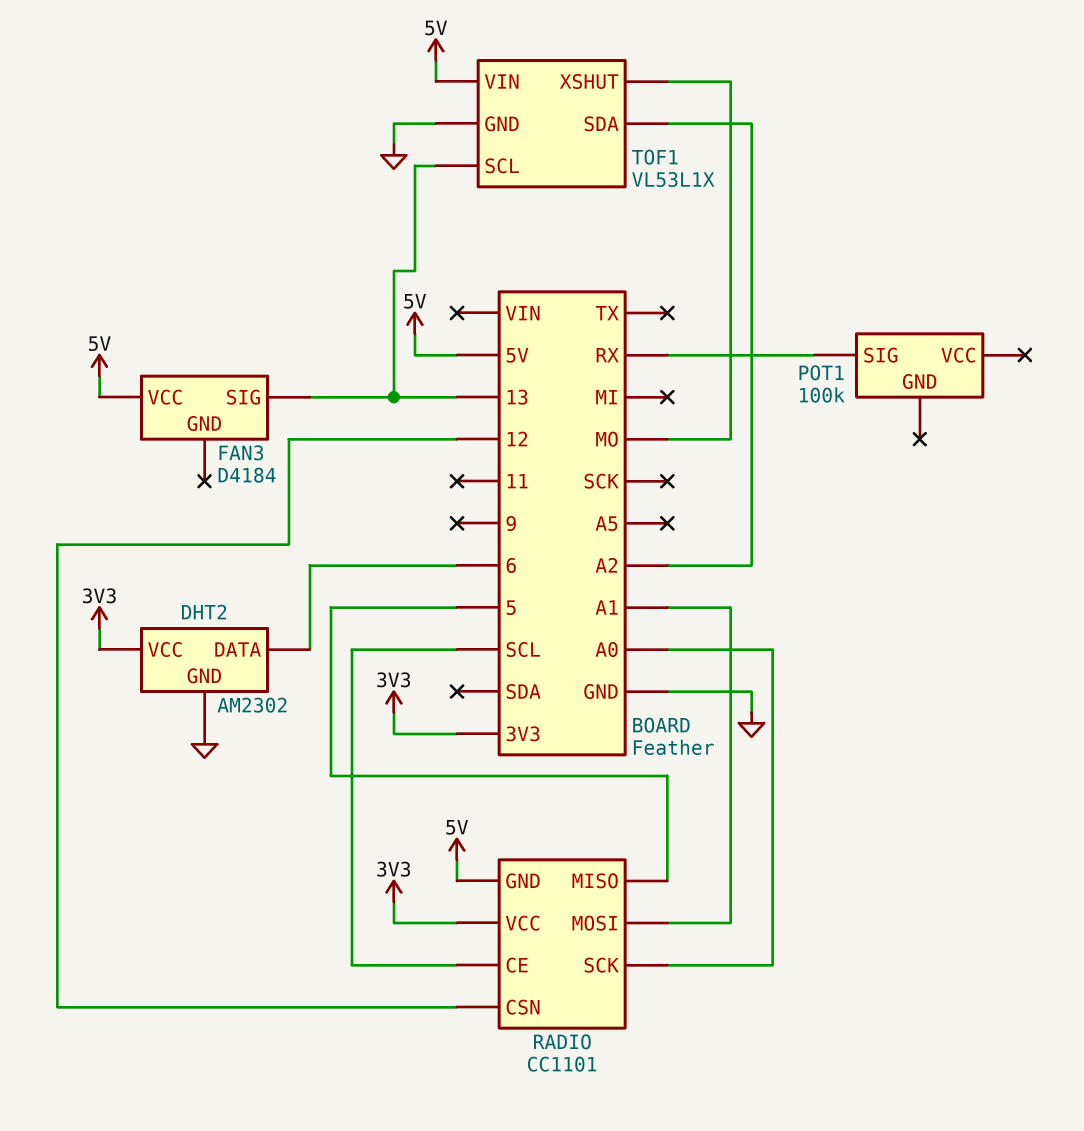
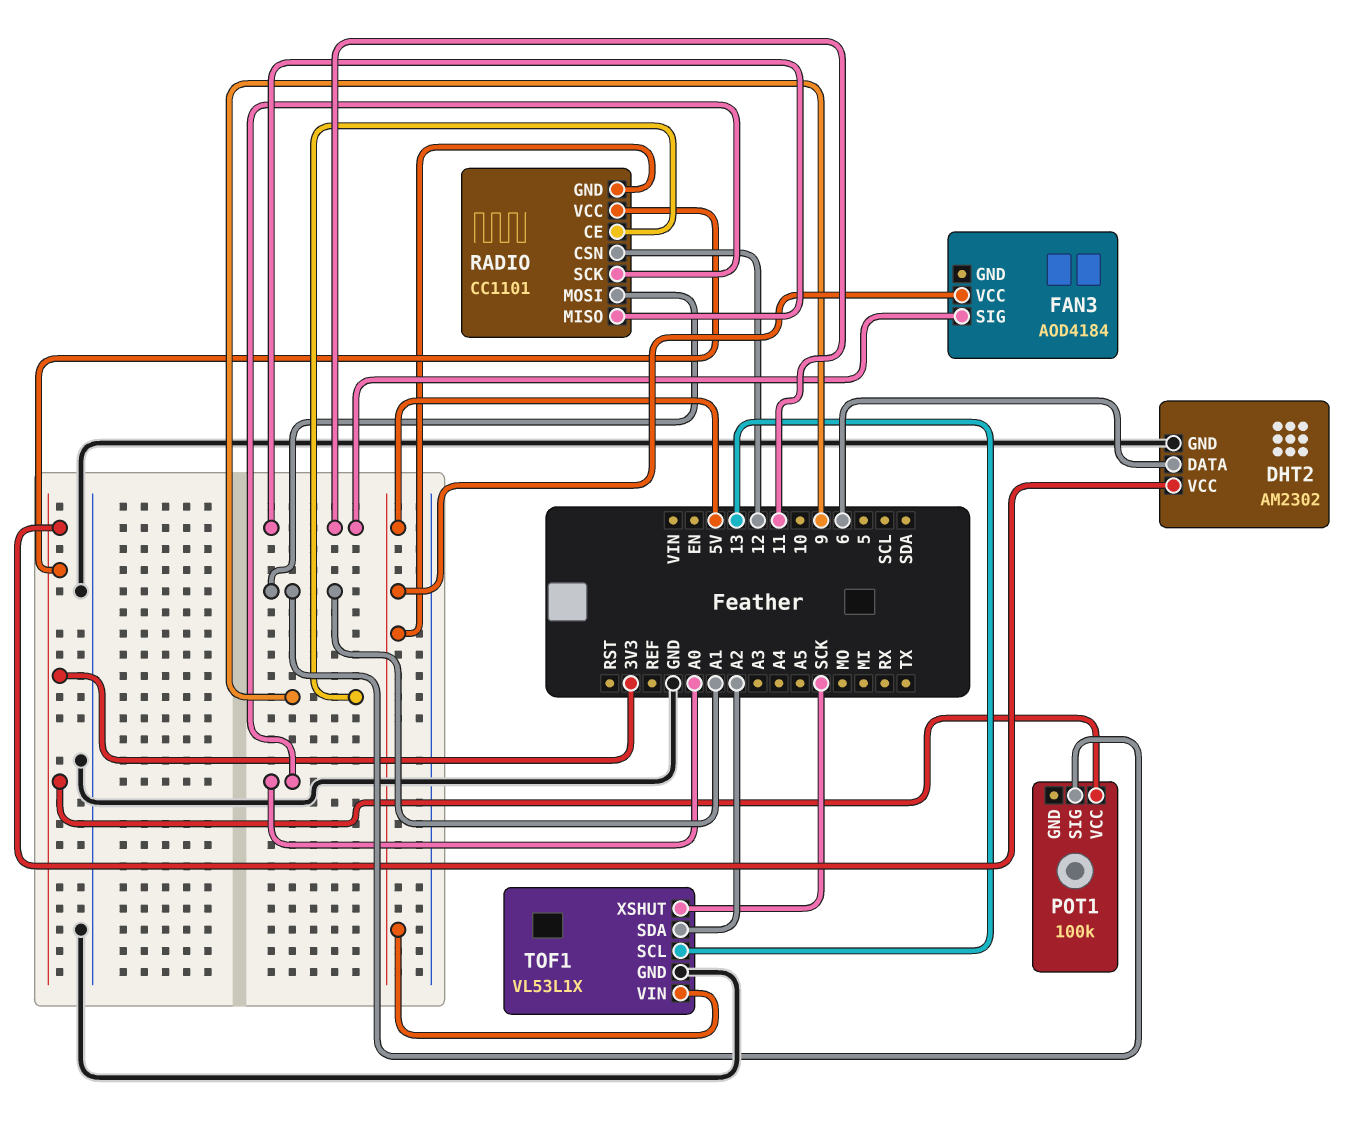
FAN3: D4184 -> AOD4184
FAN3 pin SIG: 13 -> 11
POT1 pin SIG: RX -> A1
POT1 pin VCC: none -> 3V3
RADIO pin CE: SCL -> 9
RADIO pin MISO: 5 -> 11
TOF1 pin XSHUT: MO -> SCK

